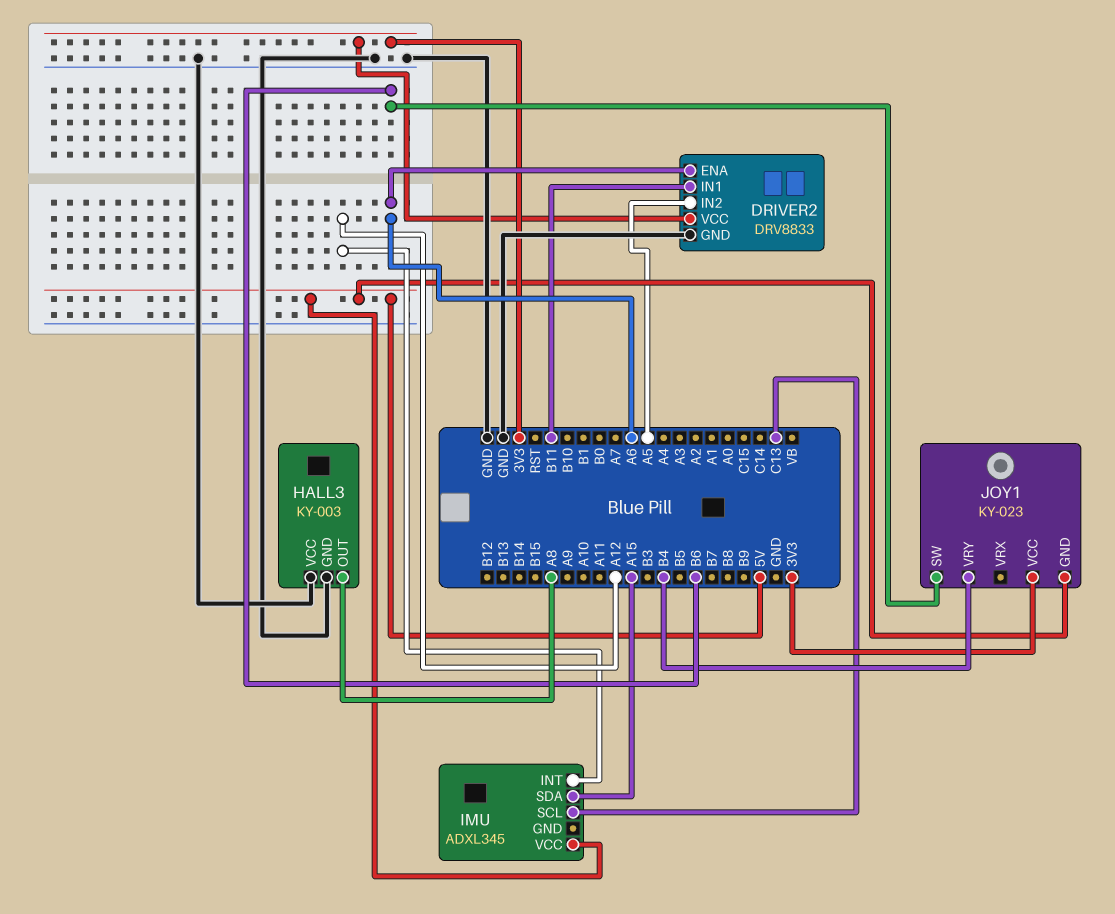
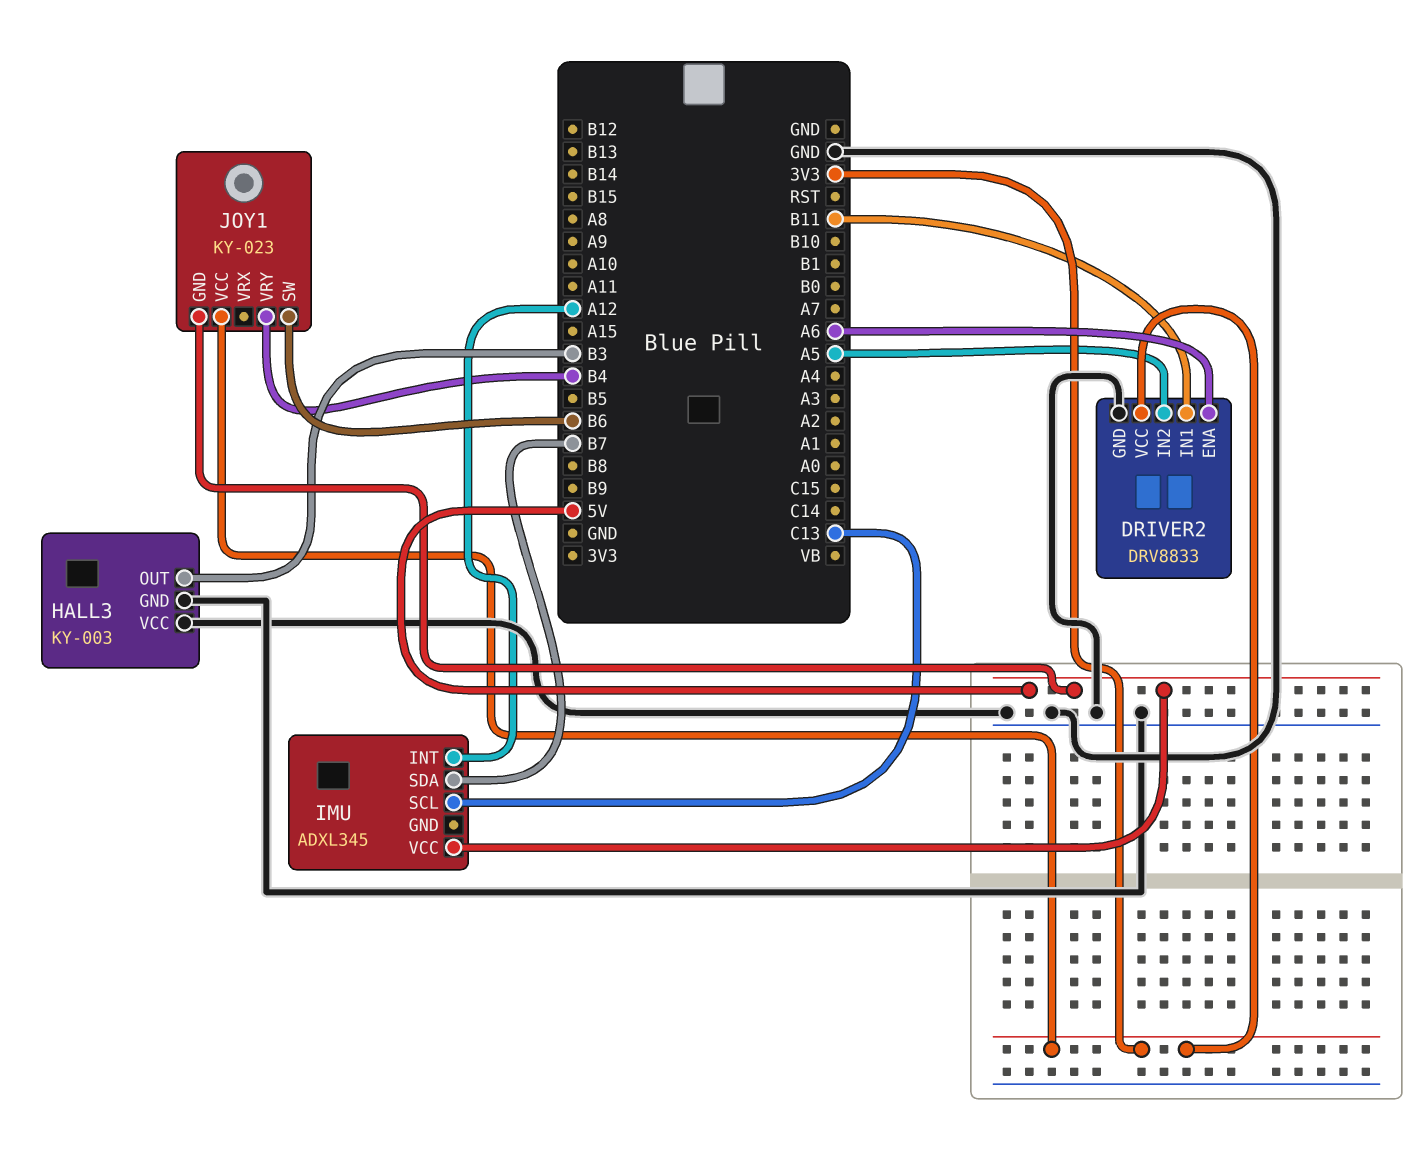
HALL3 pin OUT: A8 -> B3
IMU pin SDA: A15 -> B7

